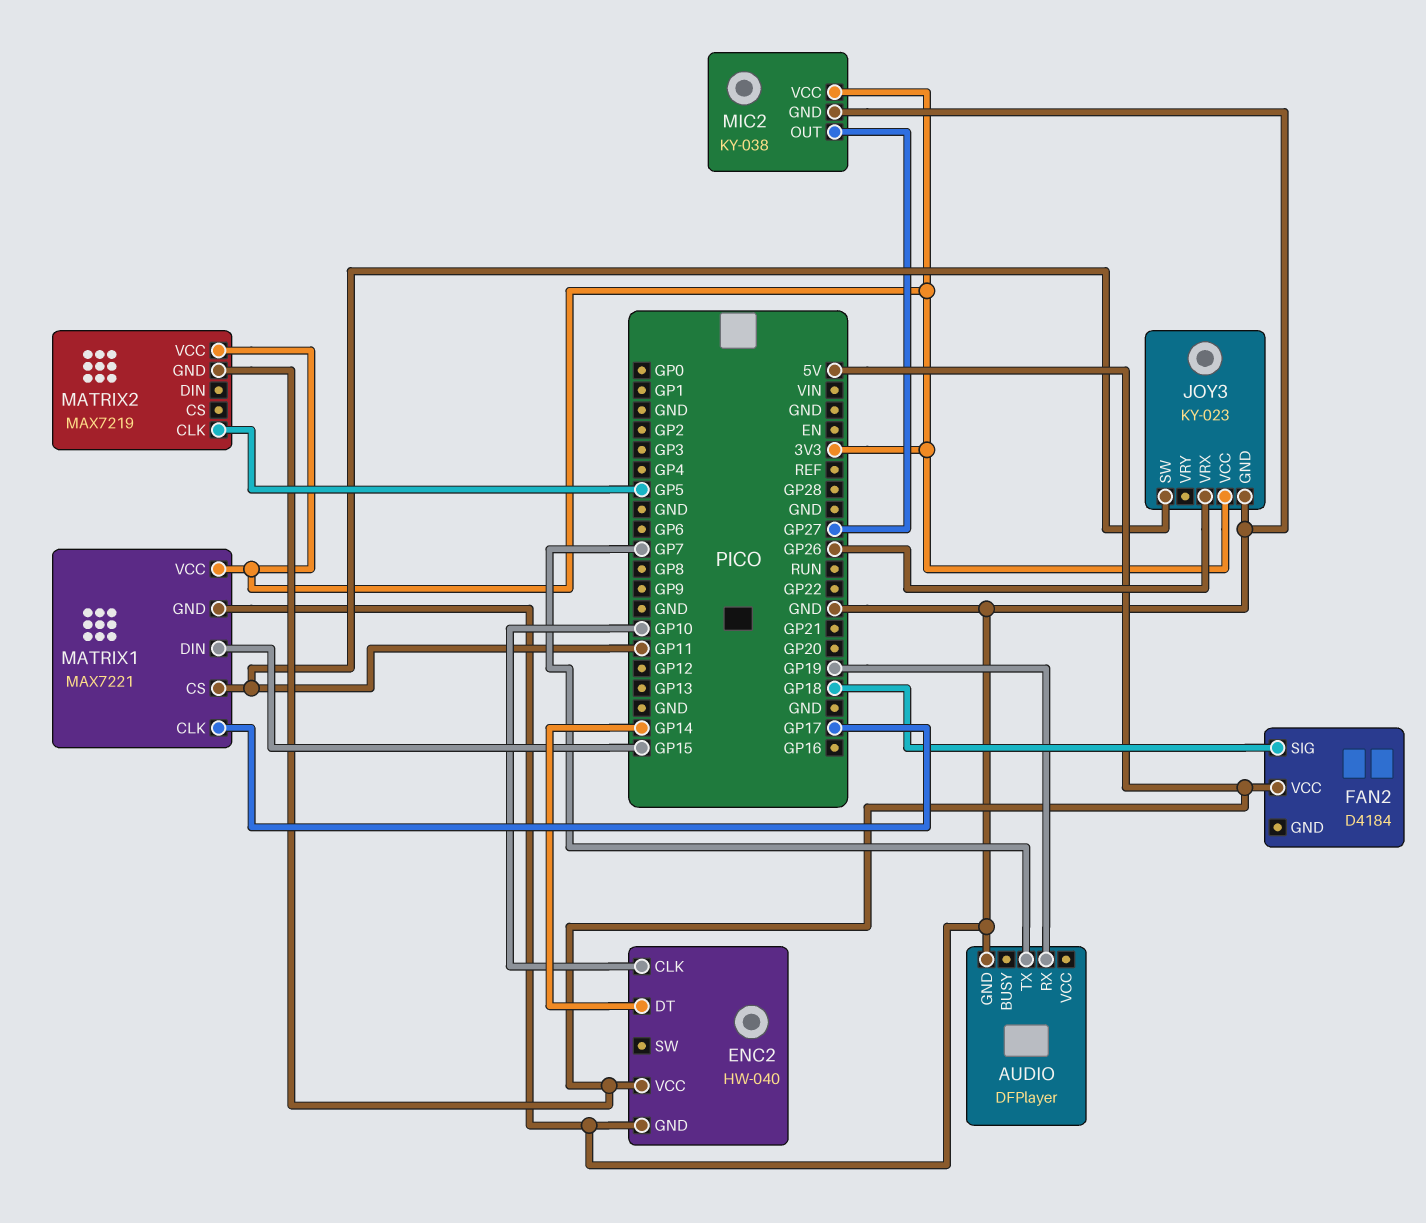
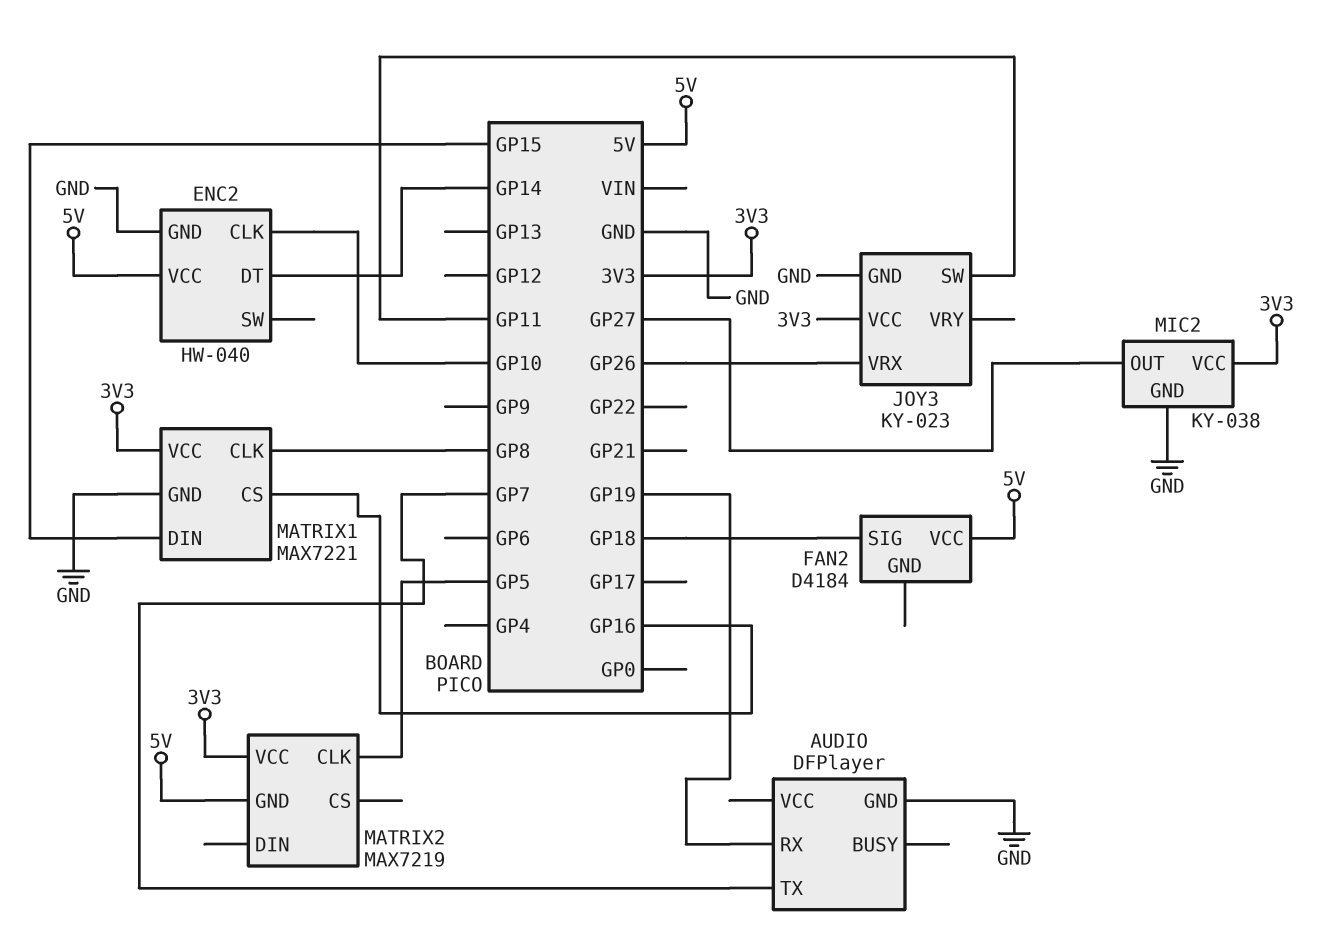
MATRIX1 pin CLK: GP17 -> GP8
MATRIX1 pin CS: GP11 -> GP16

